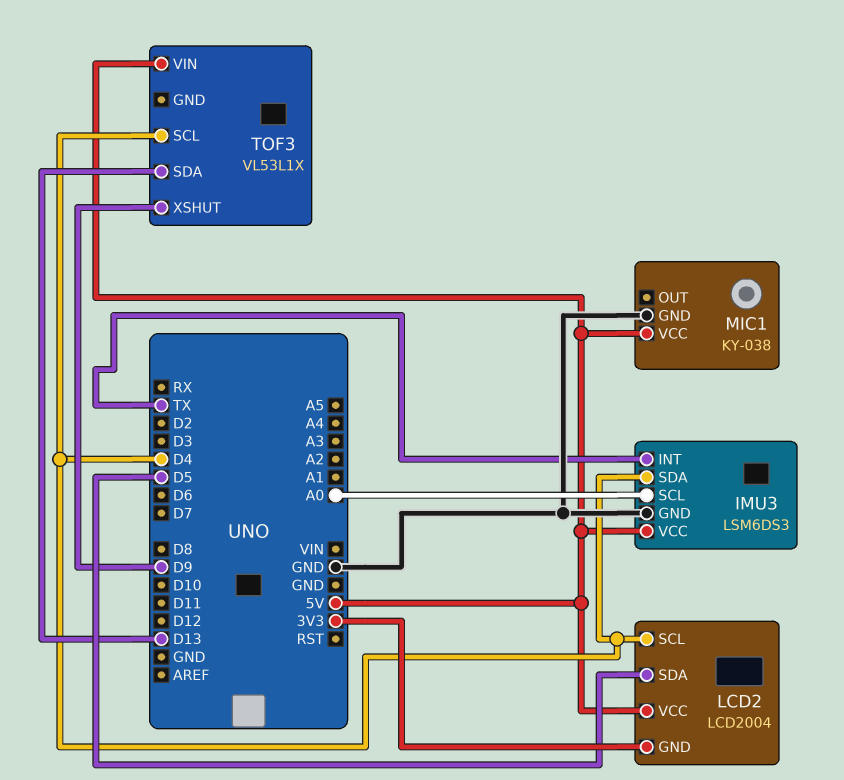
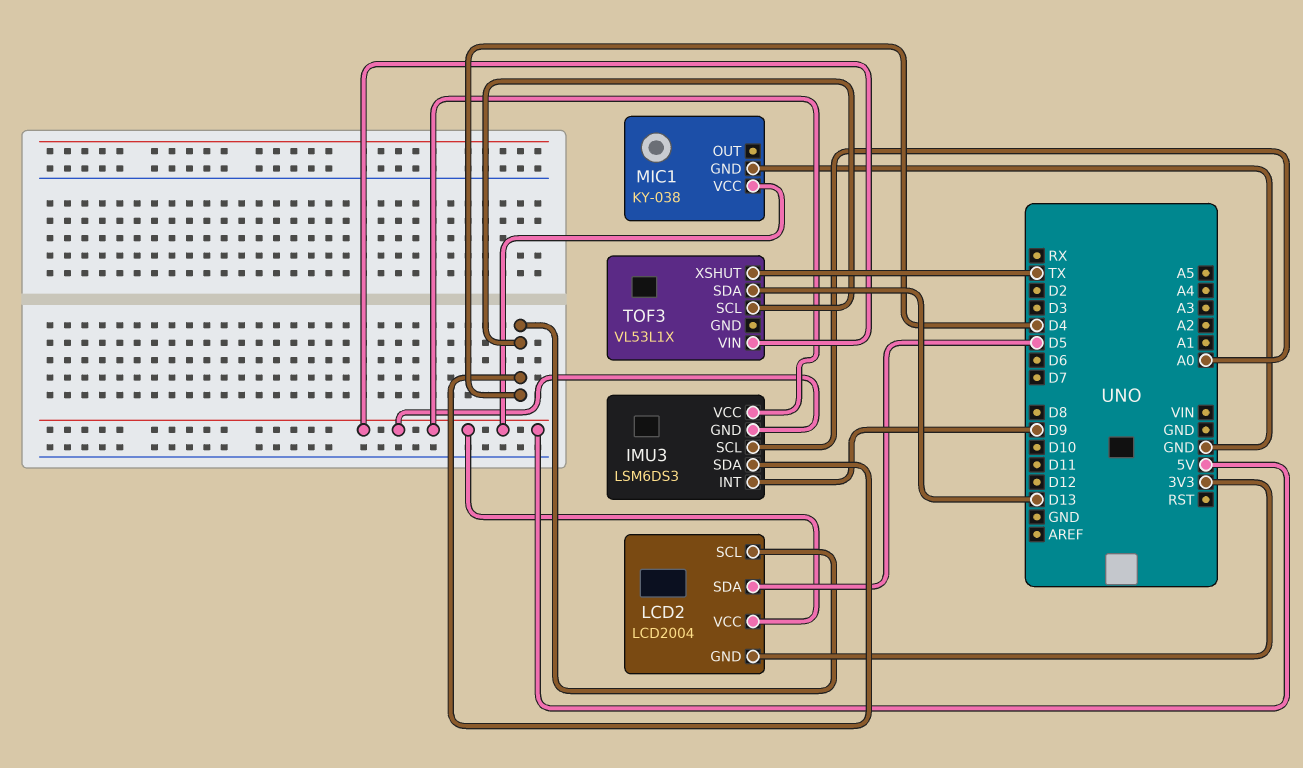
IMU3 pin GND: GND -> 5V
IMU3 pin INT: TX -> D9
TOF3 pin XSHUT: D9 -> TX

